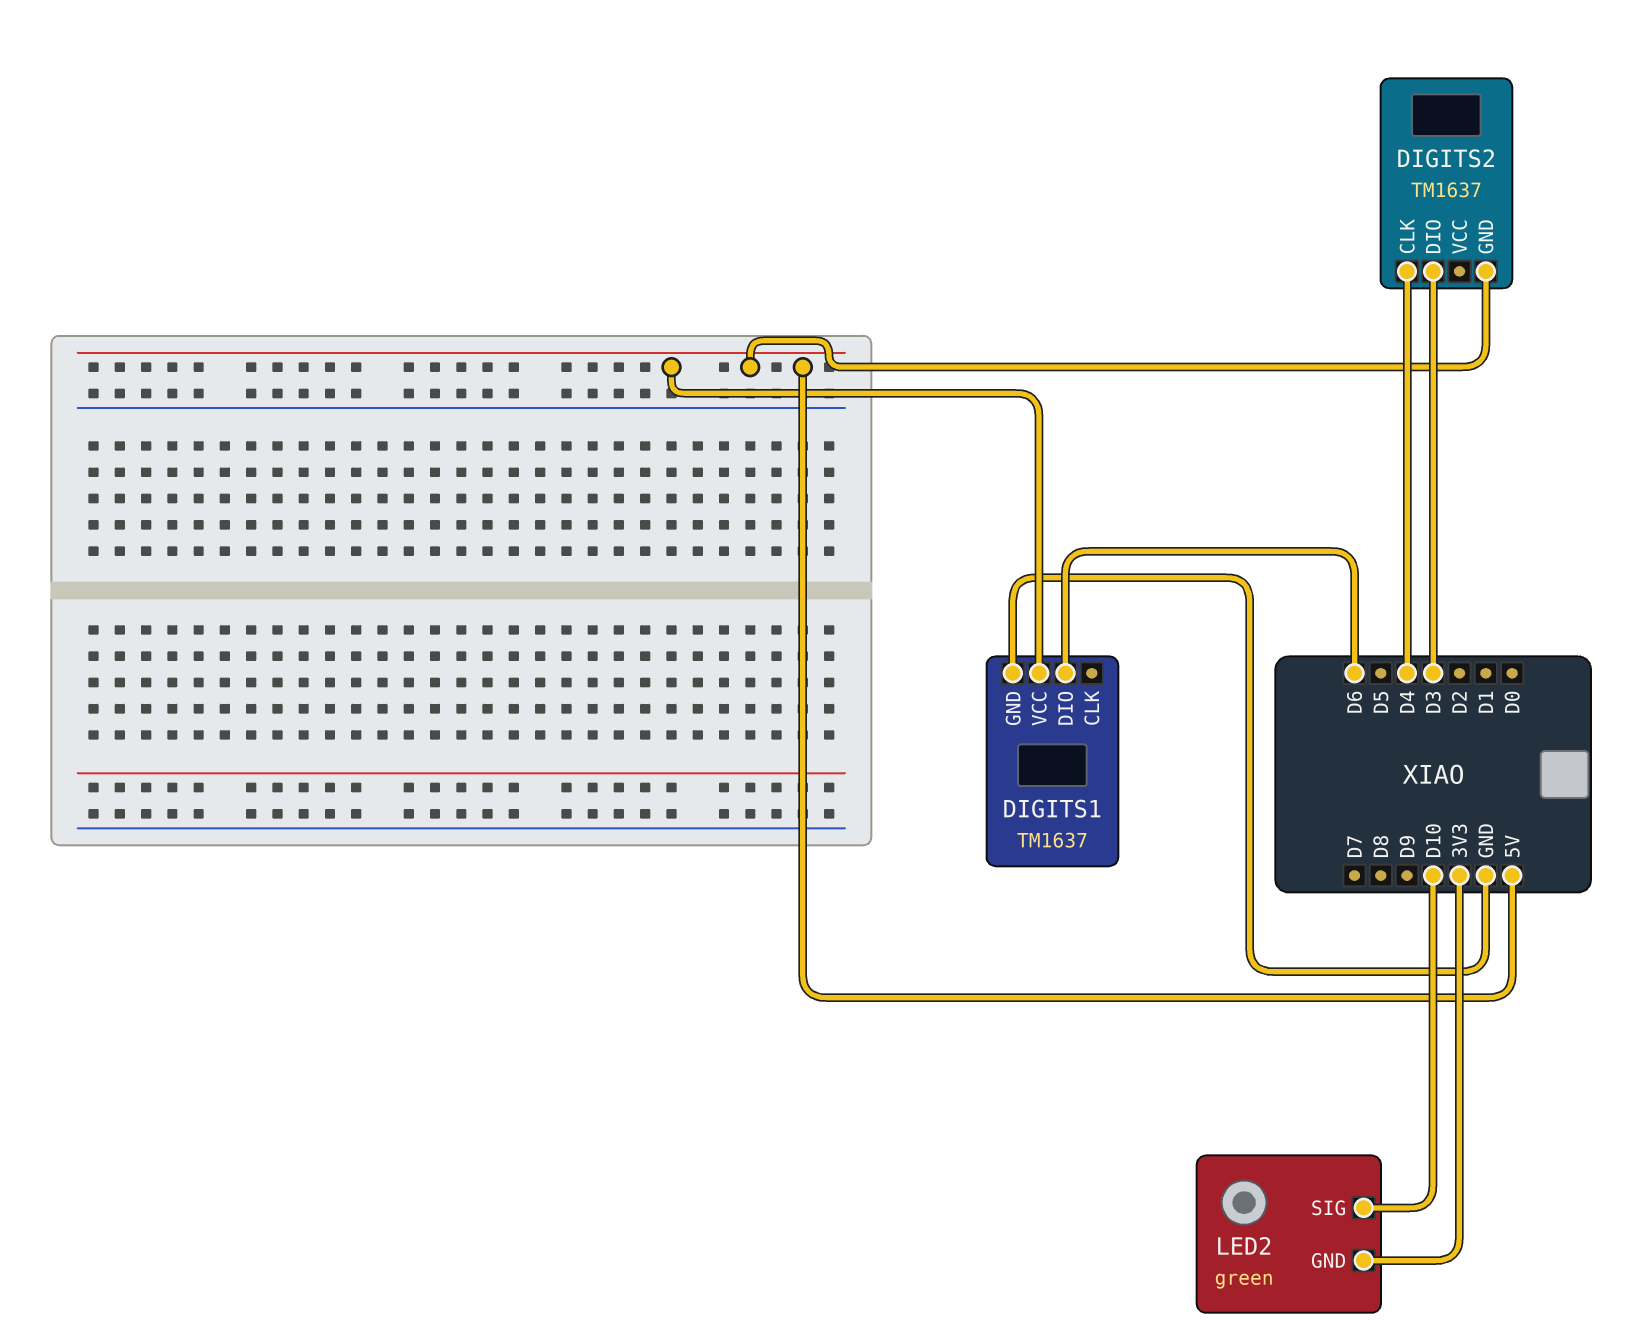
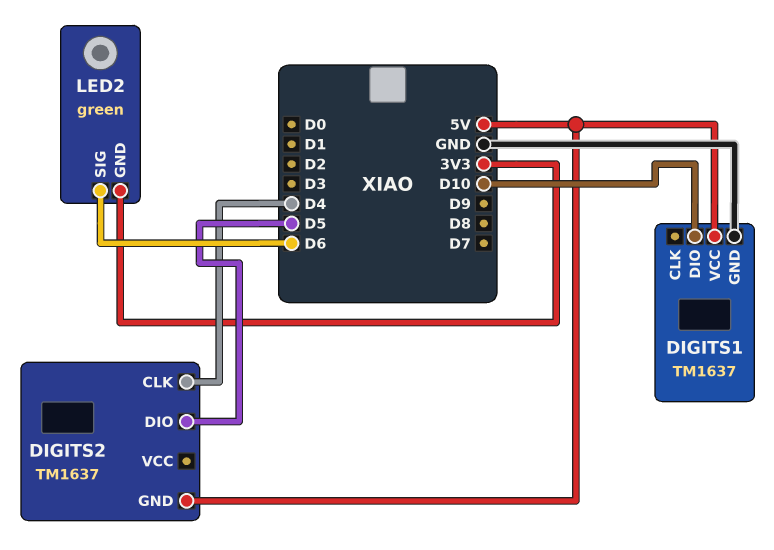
DIGITS1 pin DIO: D6 -> D10
DIGITS2 pin DIO: D3 -> D5
LED2 pin SIG: D10 -> D6

